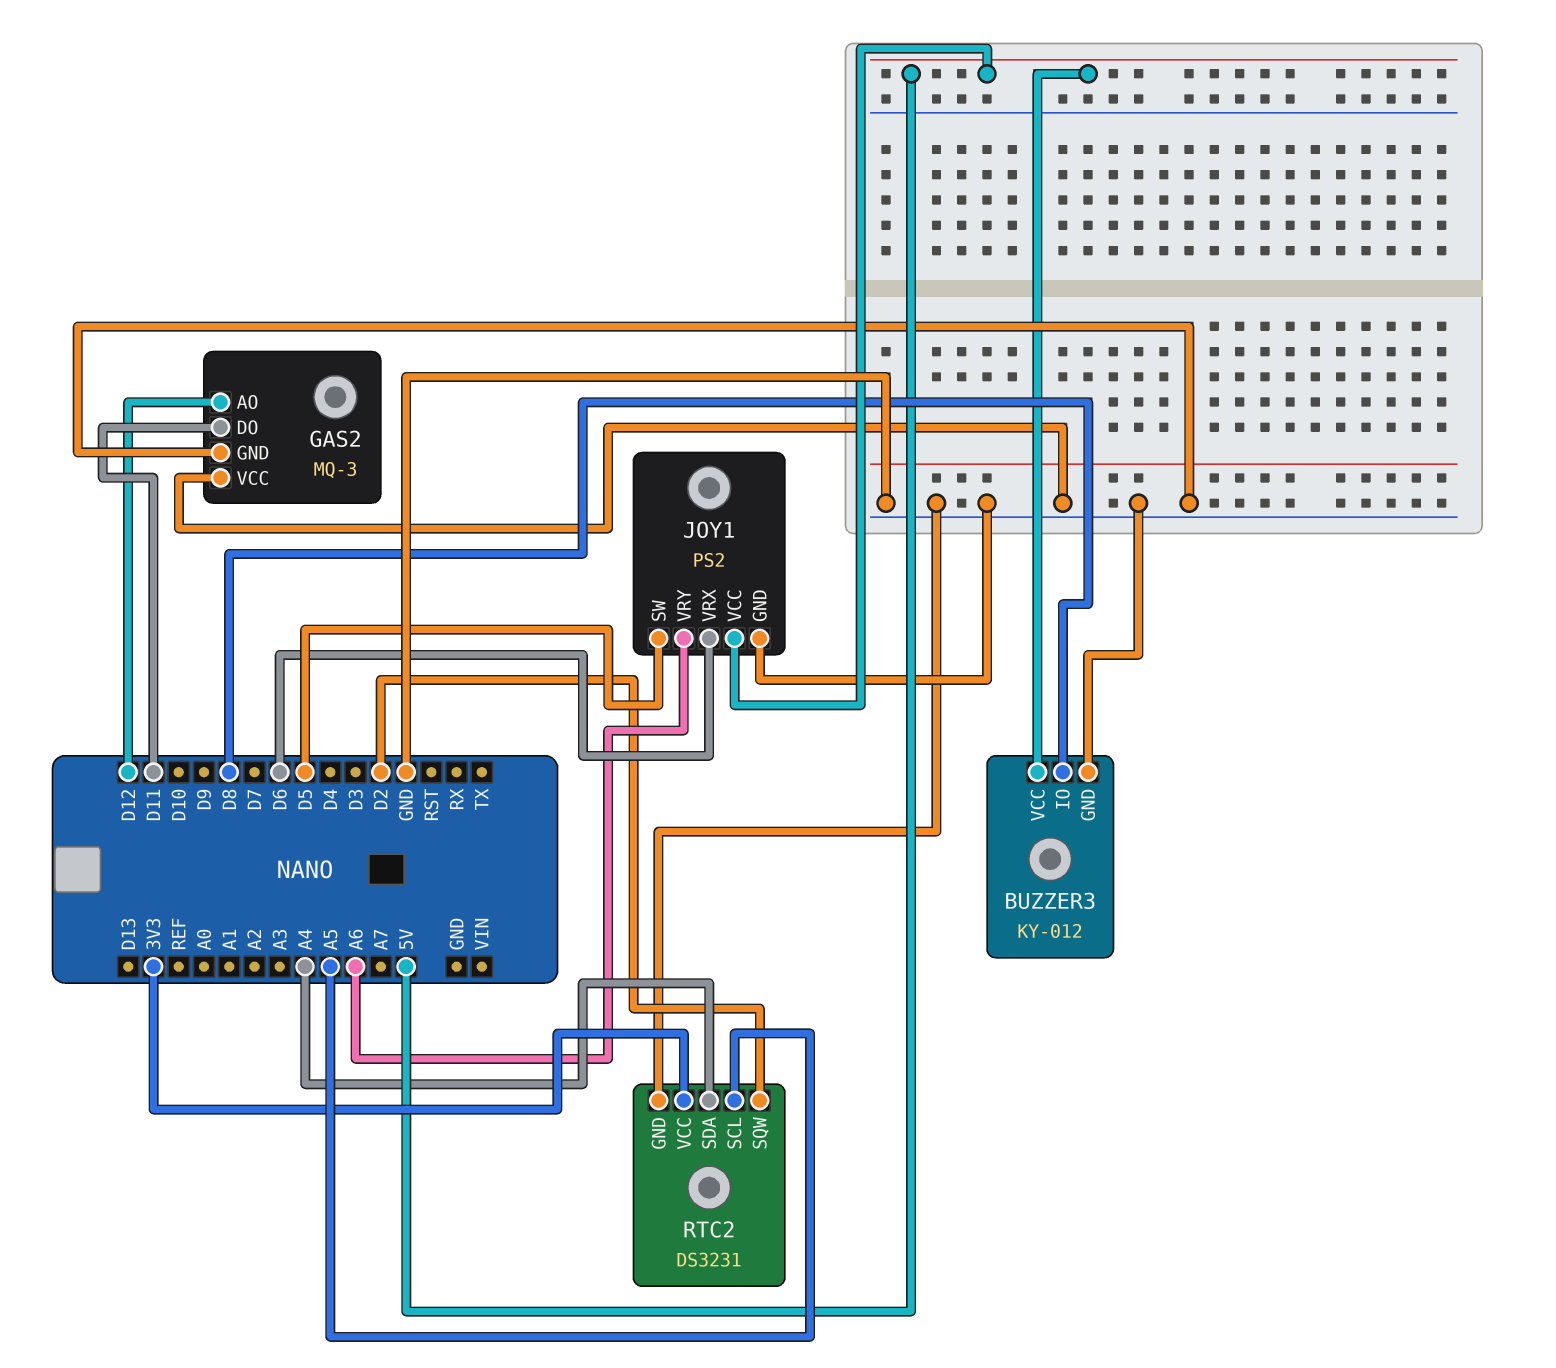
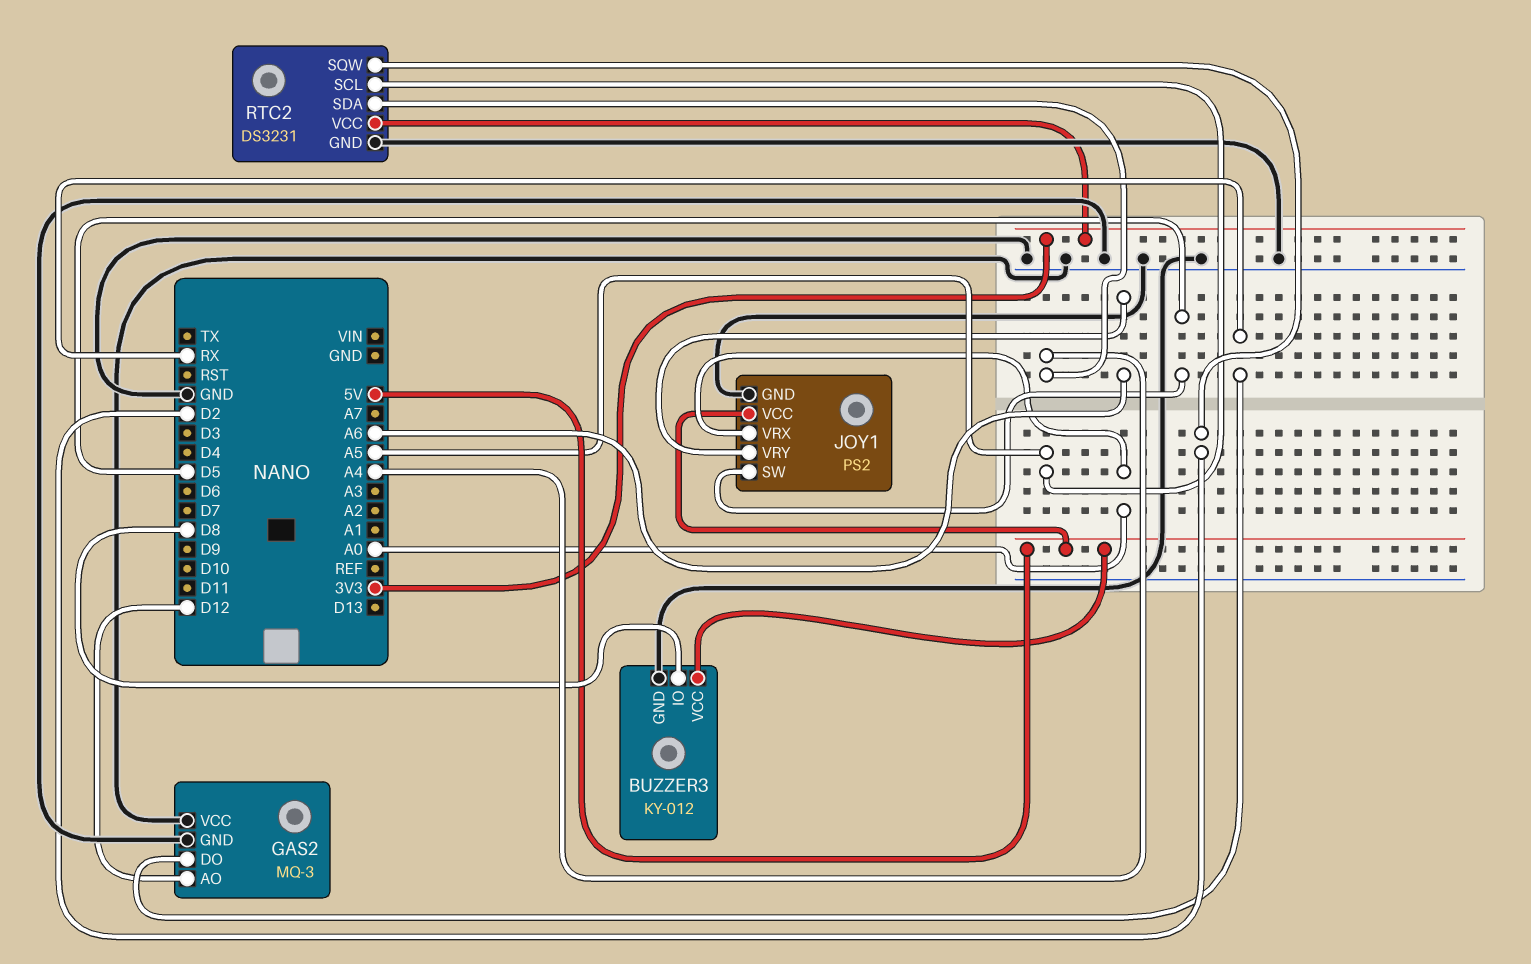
GAS2 pin DO: D11 -> RX
JOY1 pin VRX: D6 -> A0

